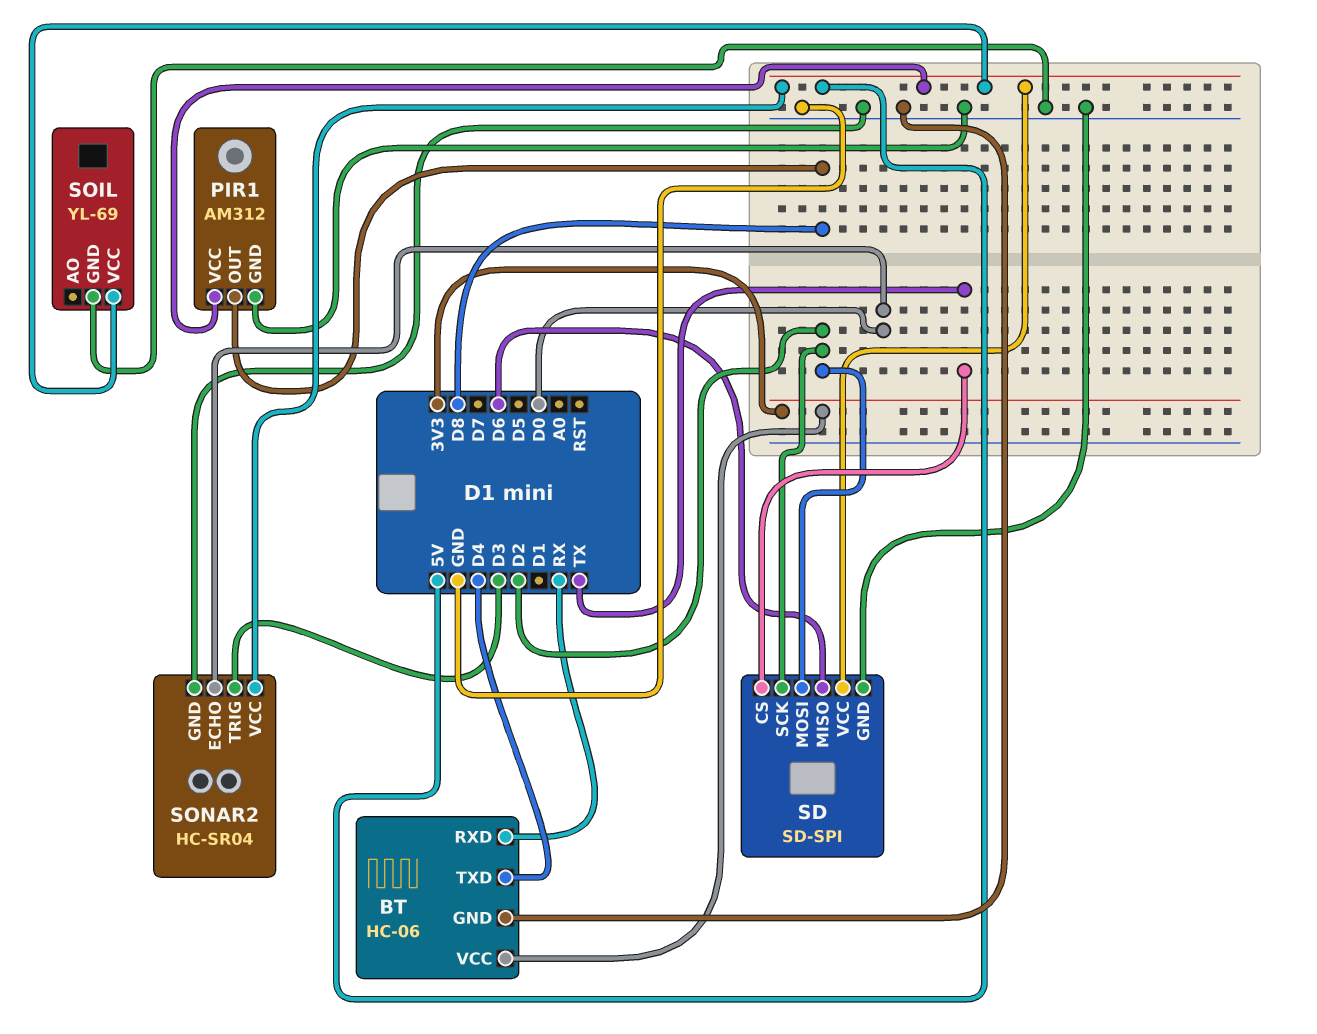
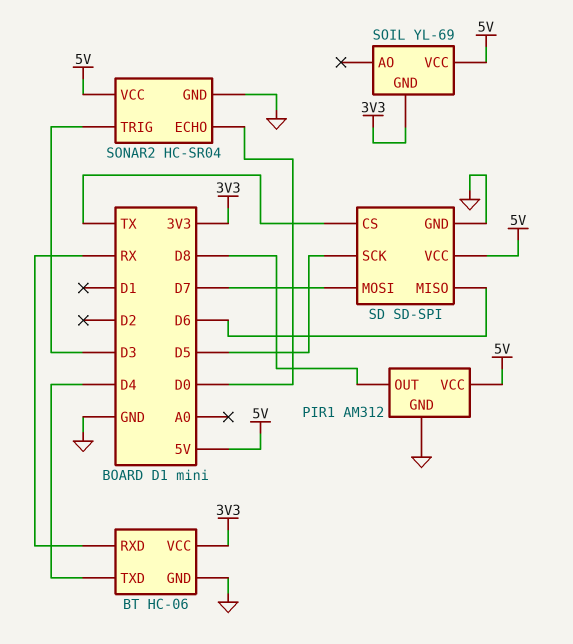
SD pin MOSI: D2 -> D7
SD pin SCK: D2 -> D5
SOIL pin GND: GND -> 3V3

